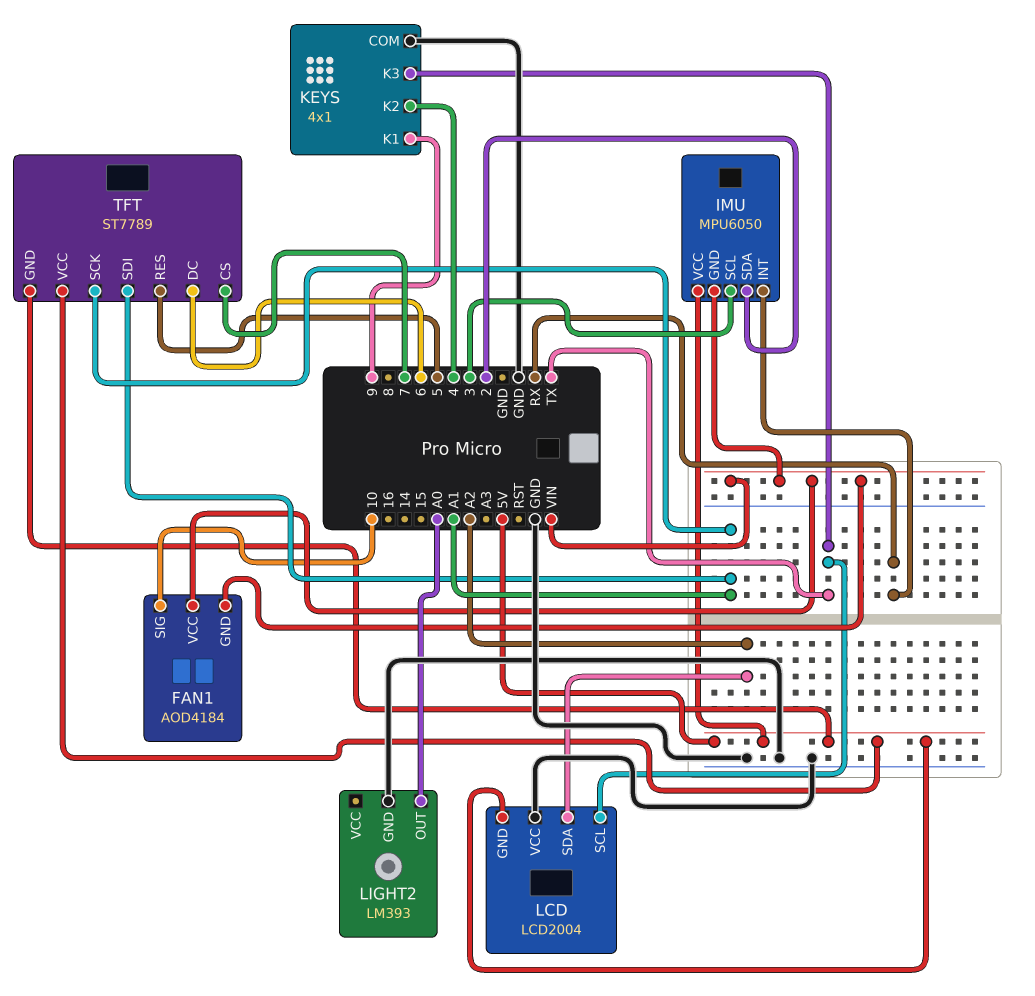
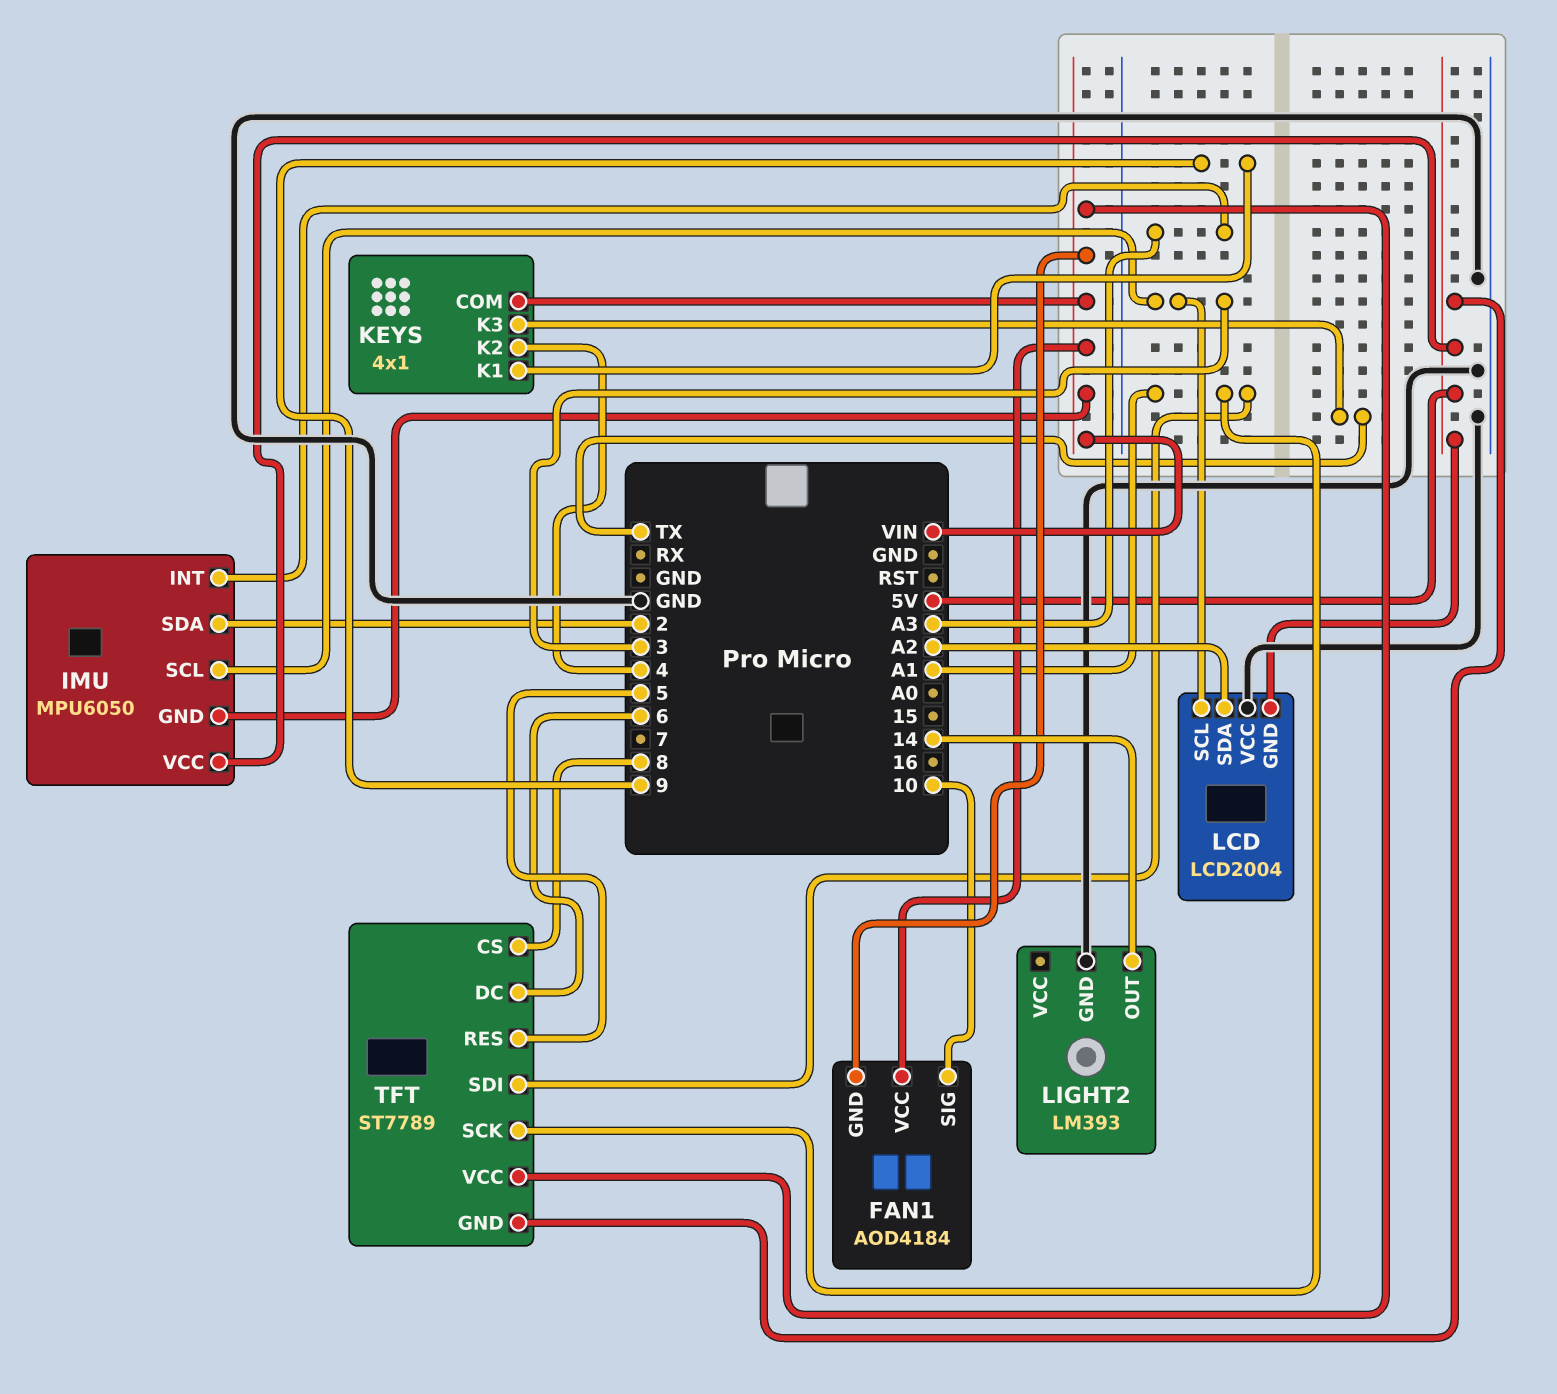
IMU pin INT: RX -> A3
KEYS pin COM: GND -> VIN
LCD pin SCL: TX -> 3
LIGHT2 pin OUT: A0 -> 14
TFT pin CS: 7 -> 8
TFT pin VCC: 5V -> VIN

